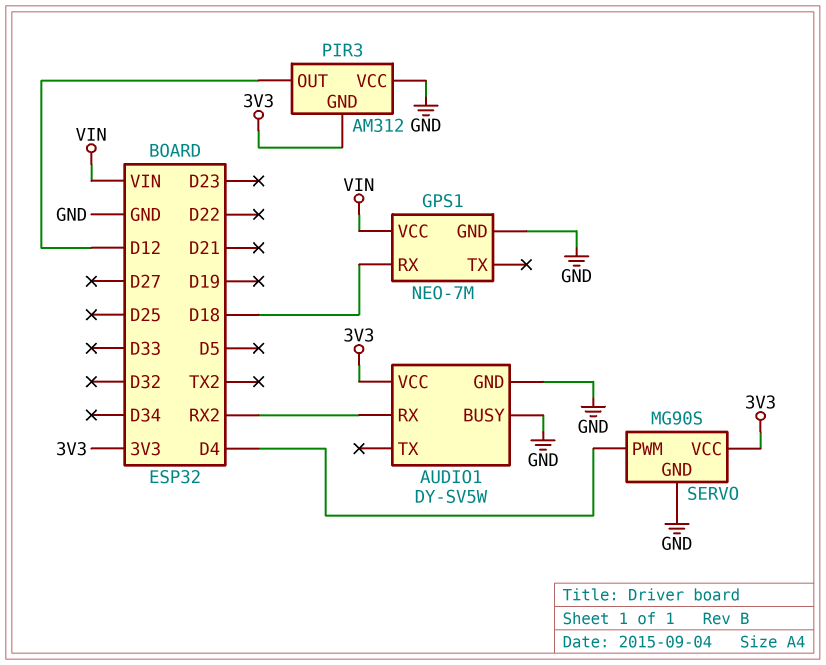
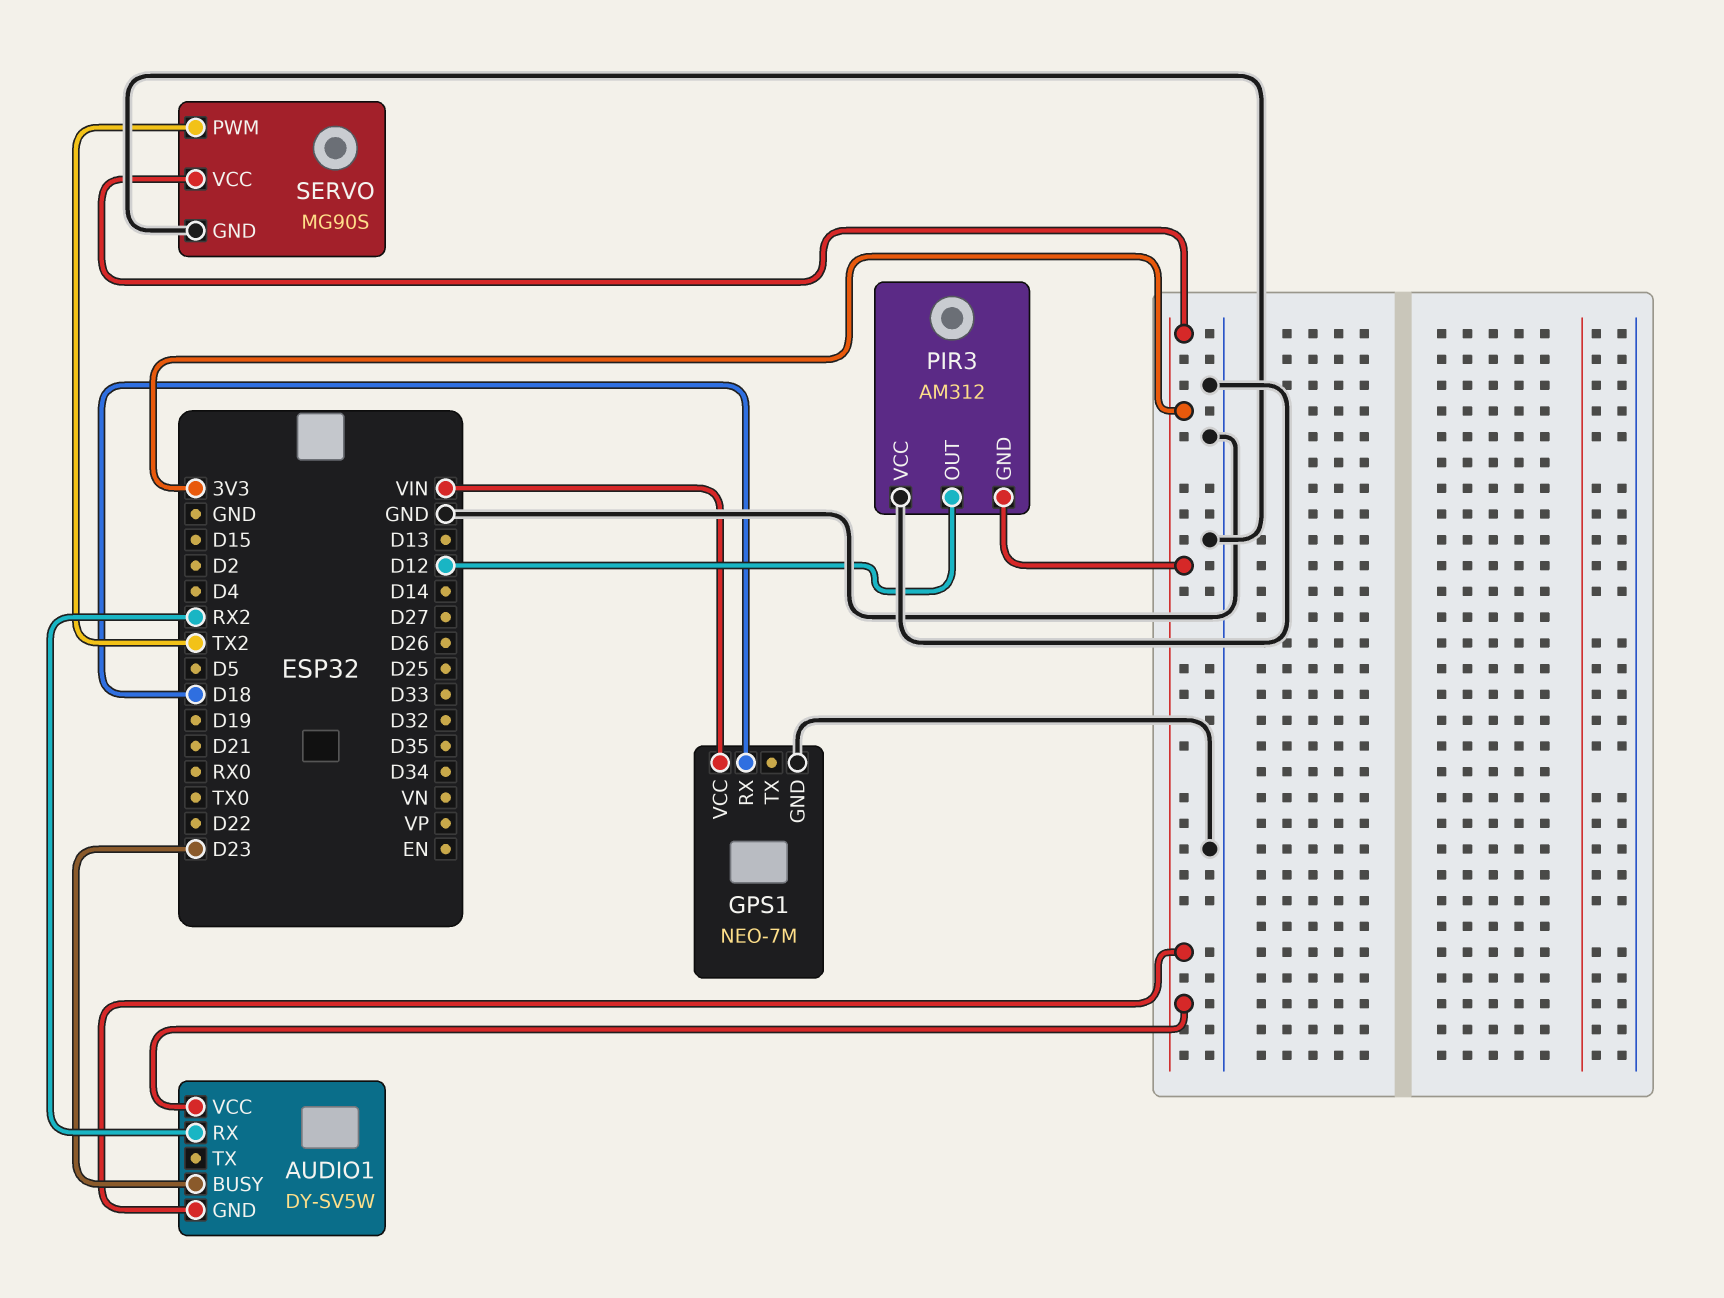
AUDIO1 pin BUSY: GND -> D23
AUDIO1 pin GND: GND -> 3V3
SERVO pin PWM: D4 -> TX2

